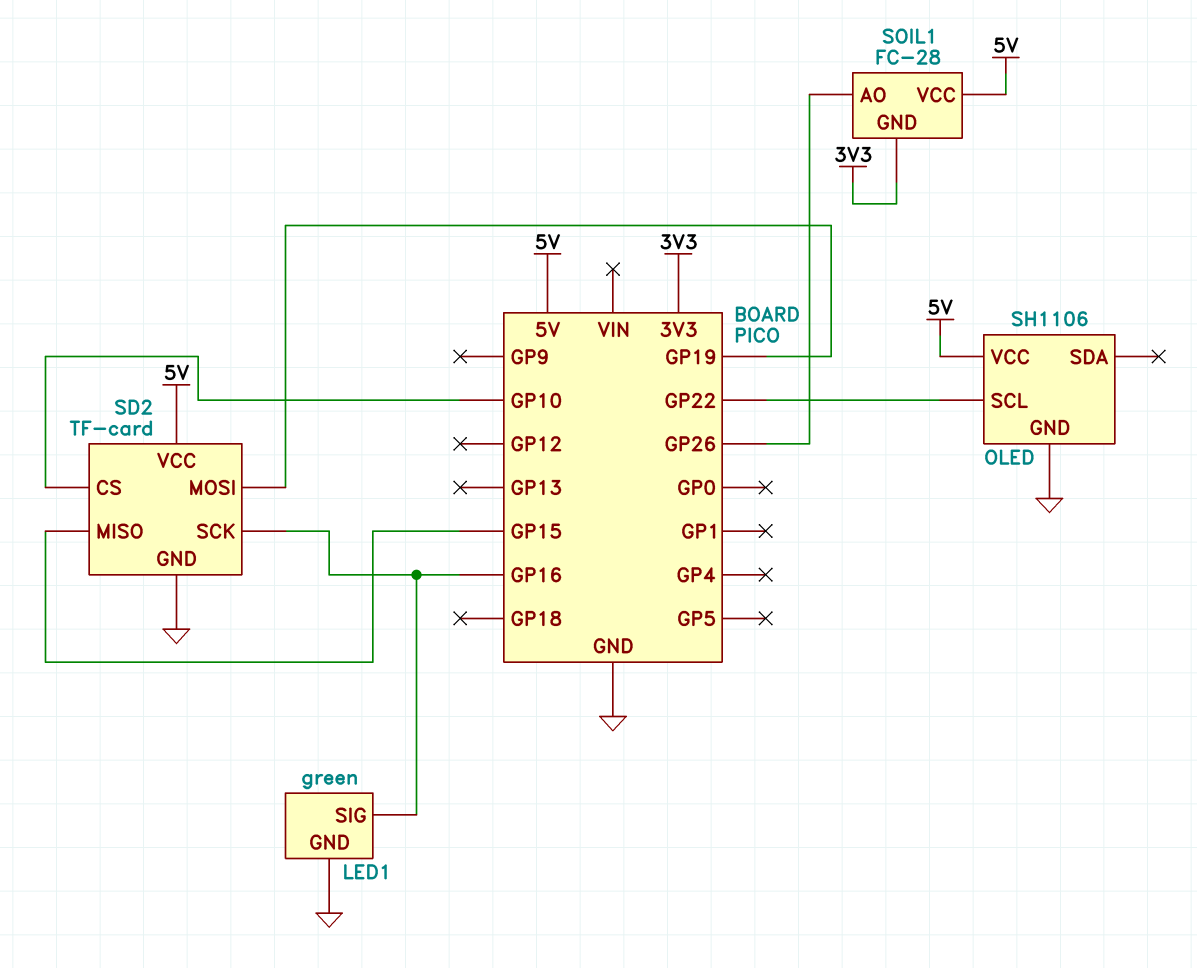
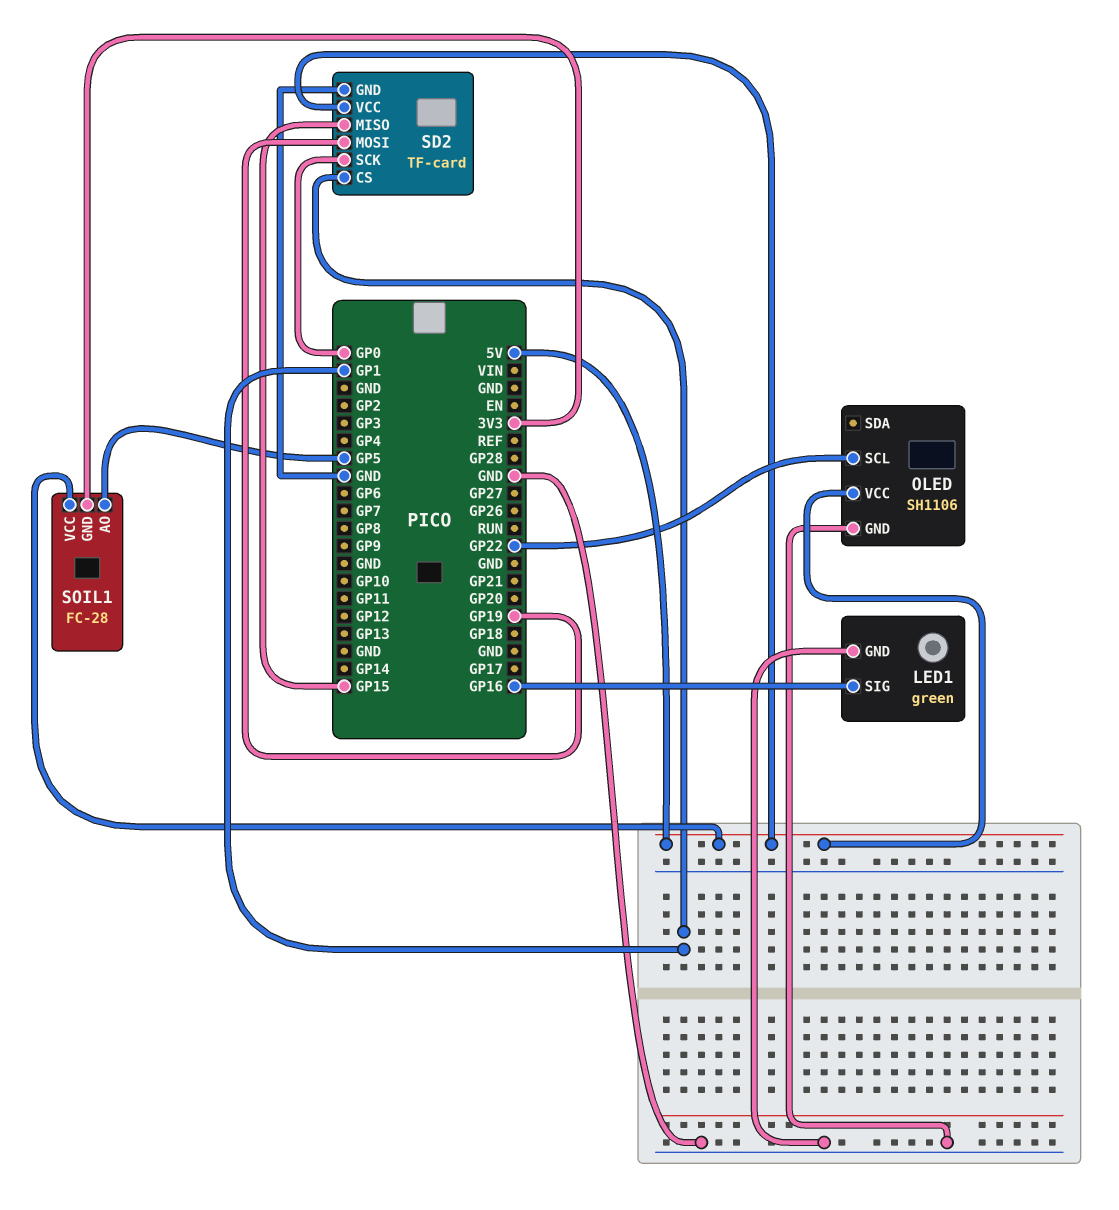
SD2 pin CS: GP10 -> GP1
SD2 pin SCK: GP16 -> GP0
SOIL1 pin AO: GP26 -> GP5

